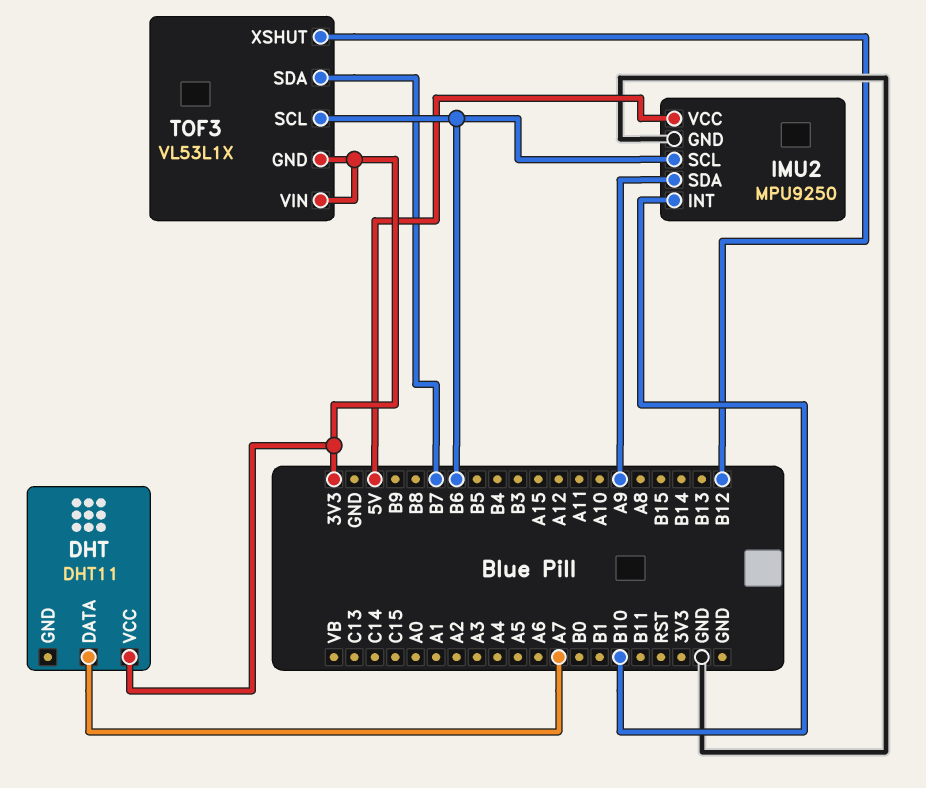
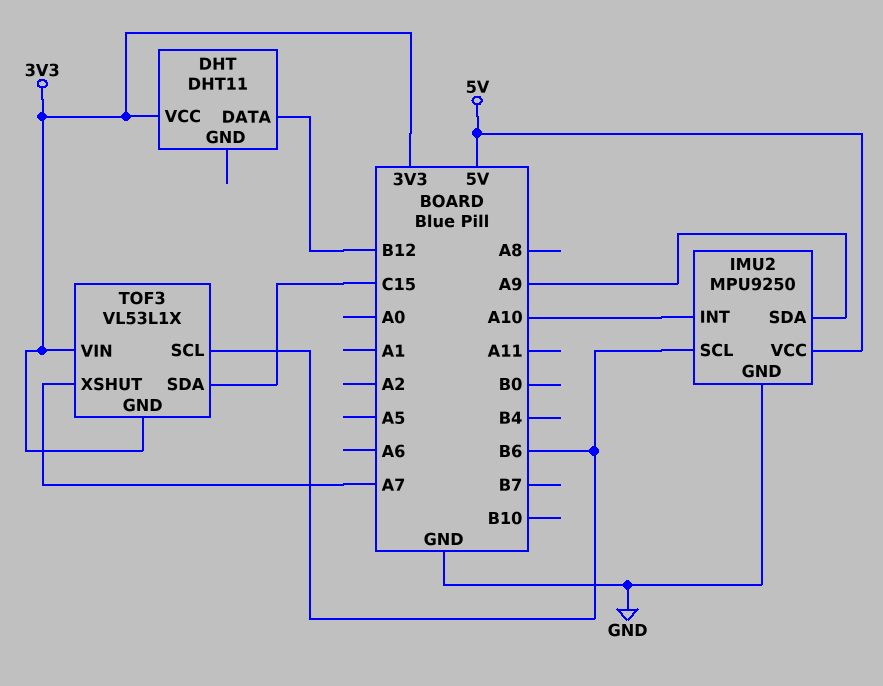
DHT pin DATA: A7 -> B12
IMU2 pin INT: B10 -> A10
TOF3 pin SDA: B7 -> C15
TOF3 pin XSHUT: B12 -> A7

